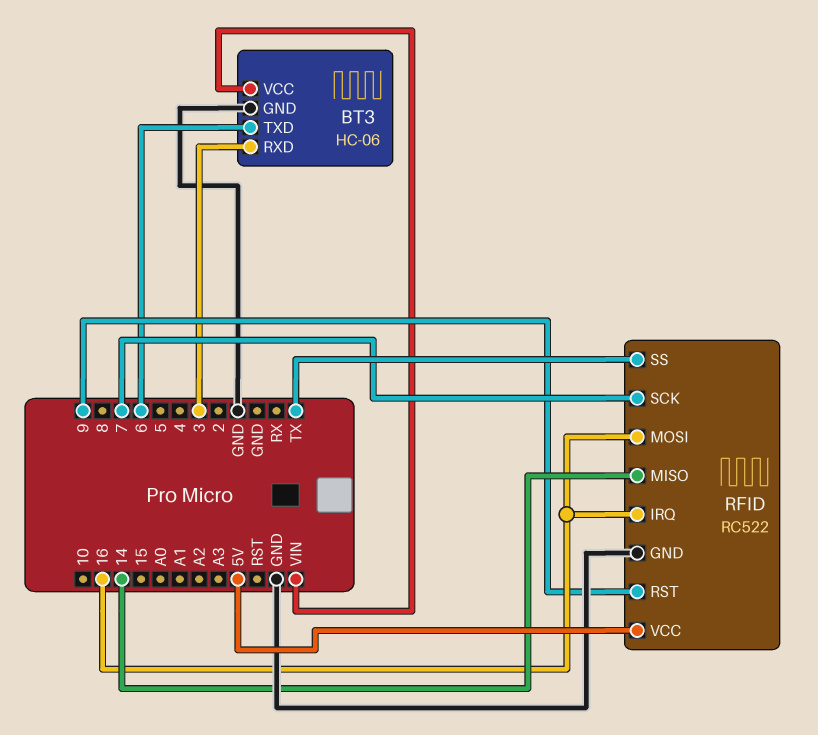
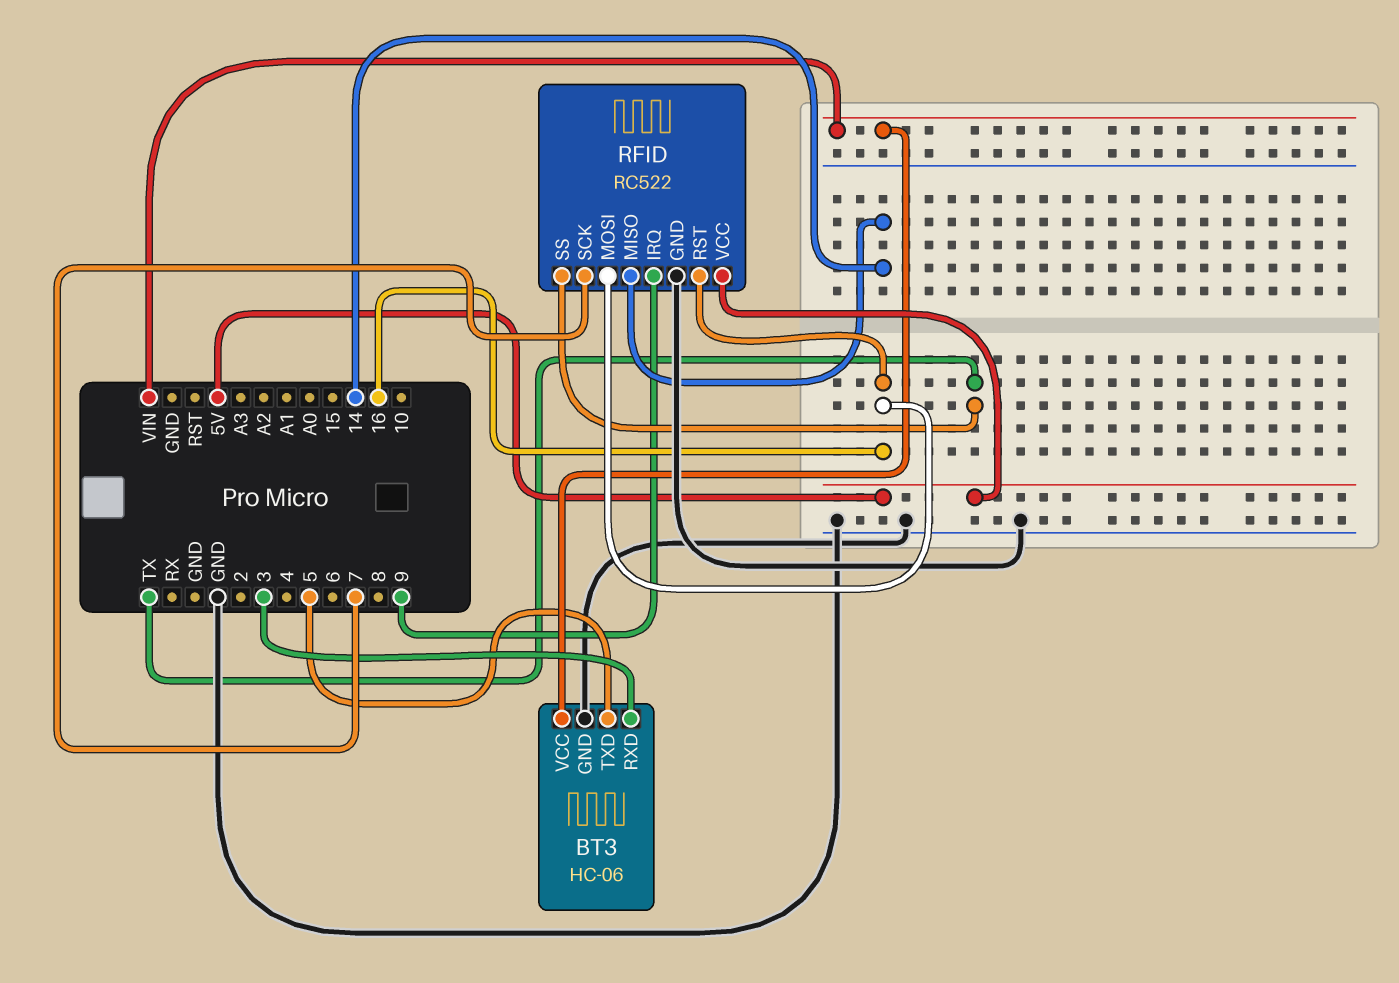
BT3 pin TXD: 6 -> 5
RFID pin IRQ: 16 -> 9
RFID pin RST: 9 -> 16

